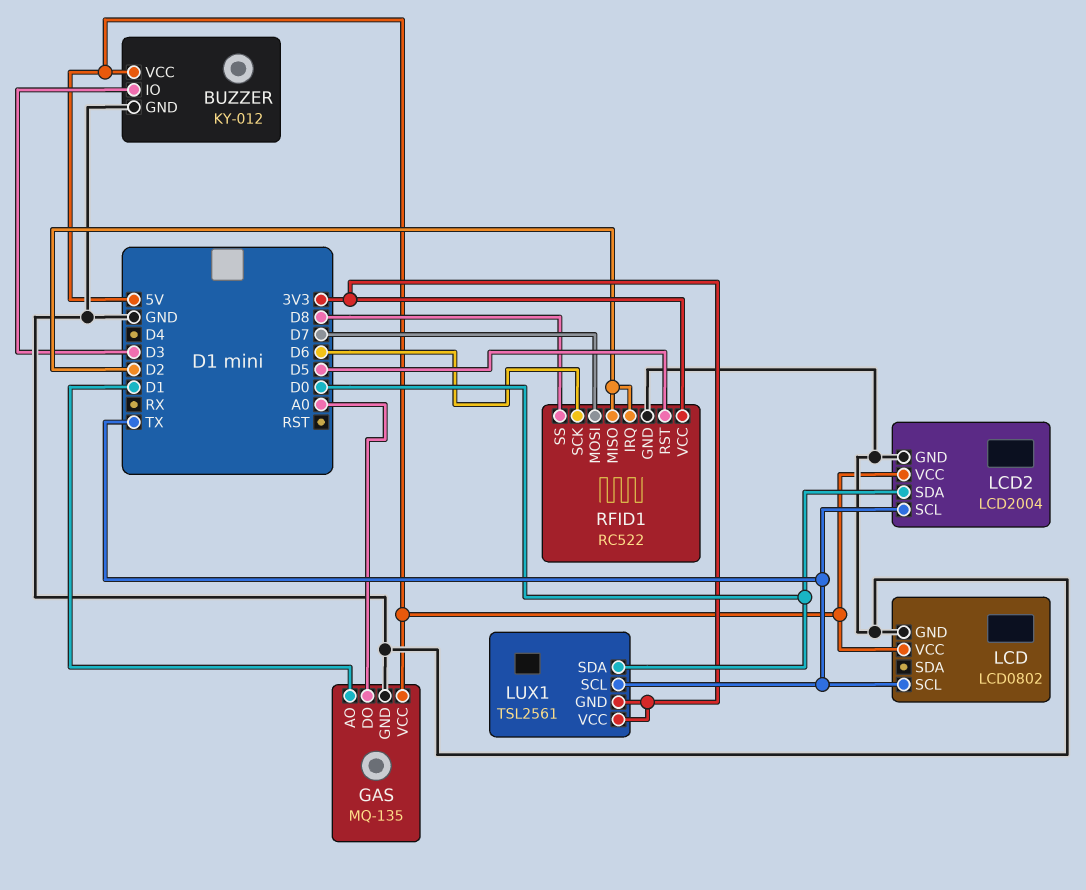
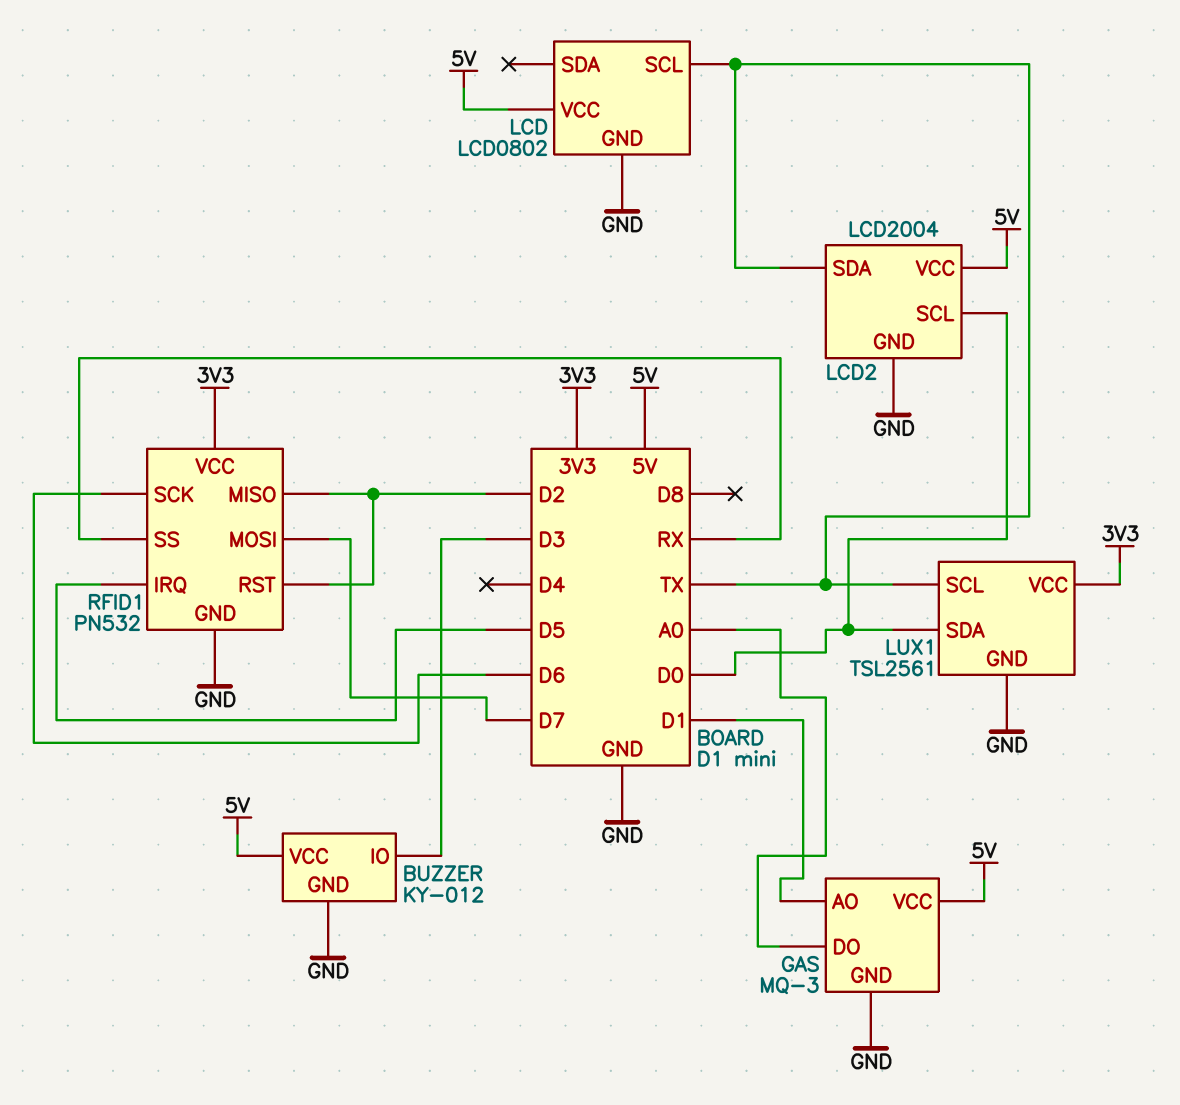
GAS: MQ-135 -> MQ-3
LCD2 pin SCL: TX -> D0
LCD2 pin SDA: D0 -> TX
LUX1 pin GND: 3V3 -> GND
RFID1: RC522 -> PN532
RFID1 pin IRQ: D2 -> D5
RFID1 pin RST: D5 -> D2
RFID1 pin SS: D8 -> RX

